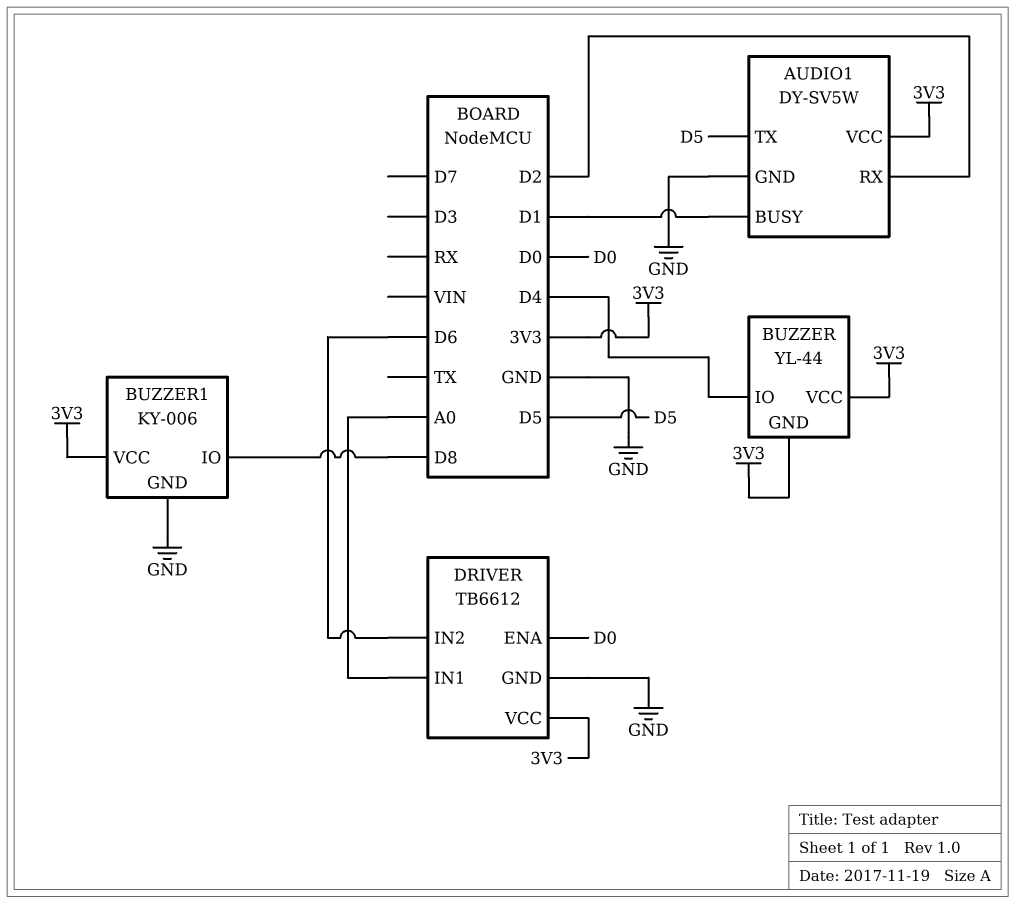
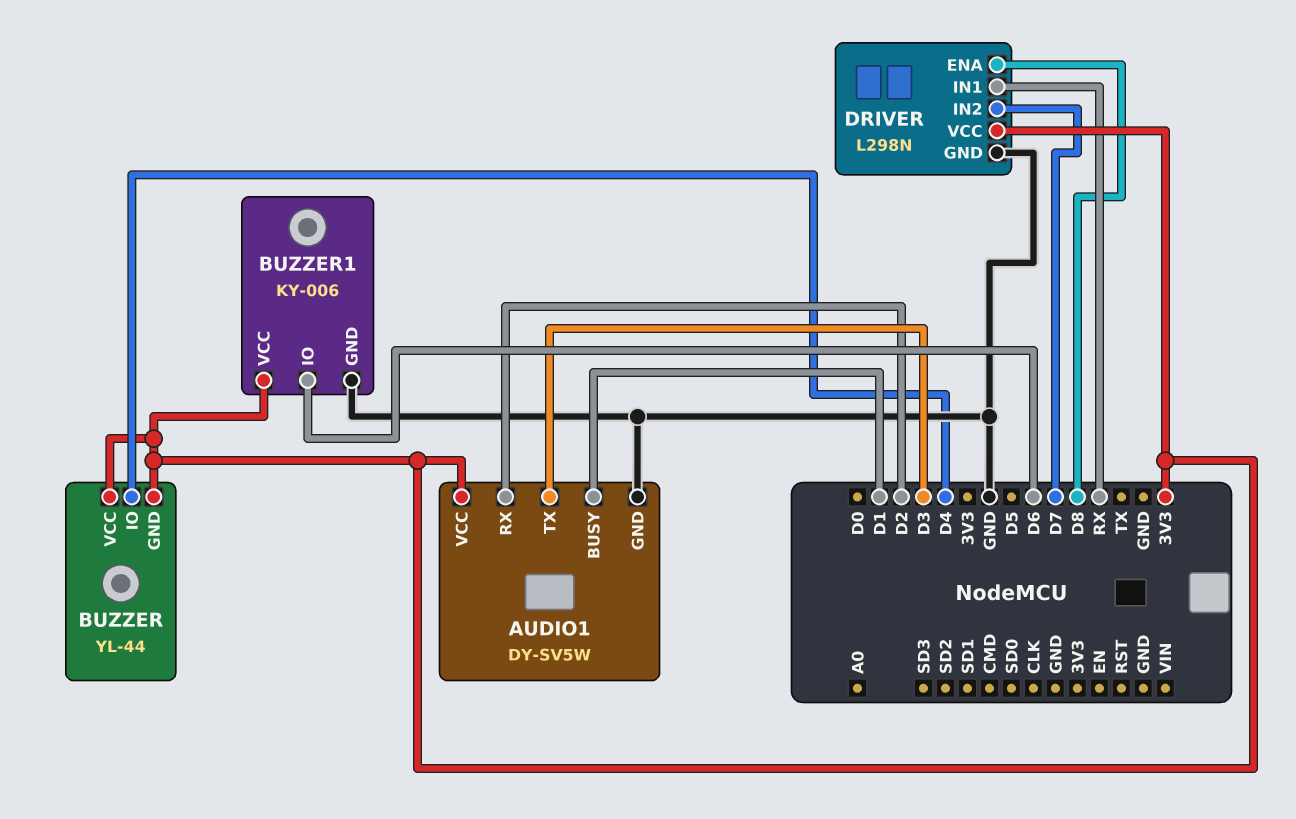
AUDIO1 pin TX: D5 -> D3
BUZZER1 pin IO: D8 -> D6
DRIVER: TB6612 -> L298N
DRIVER pin ENA: D0 -> D8
DRIVER pin IN1: A0 -> RX
DRIVER pin IN2: D6 -> D7

